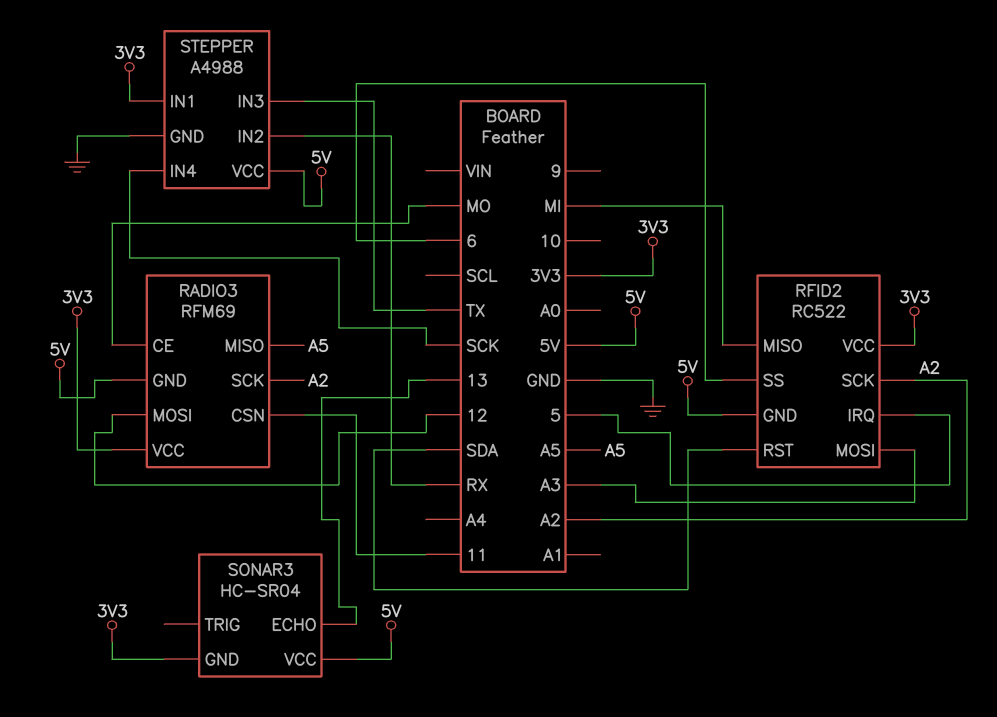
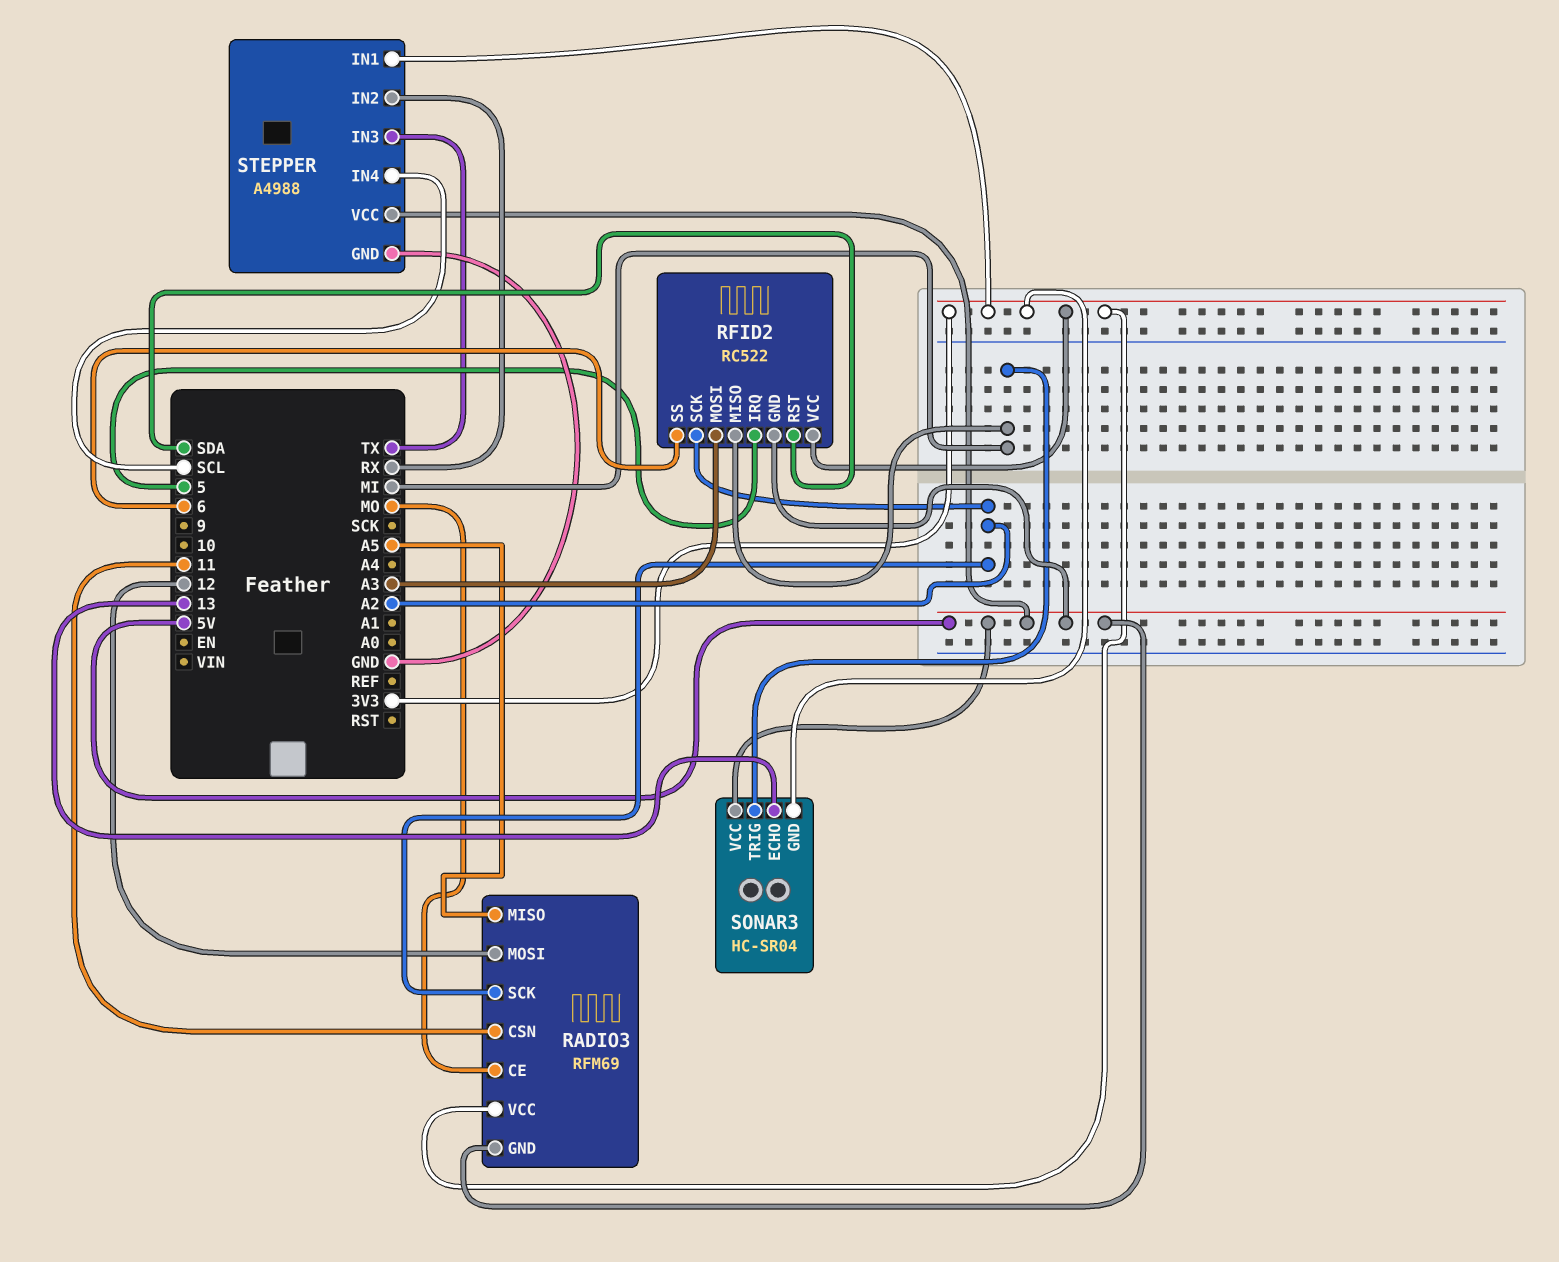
SONAR3 pin TRIG: none -> MI
STEPPER pin IN4: SCK -> SCL

